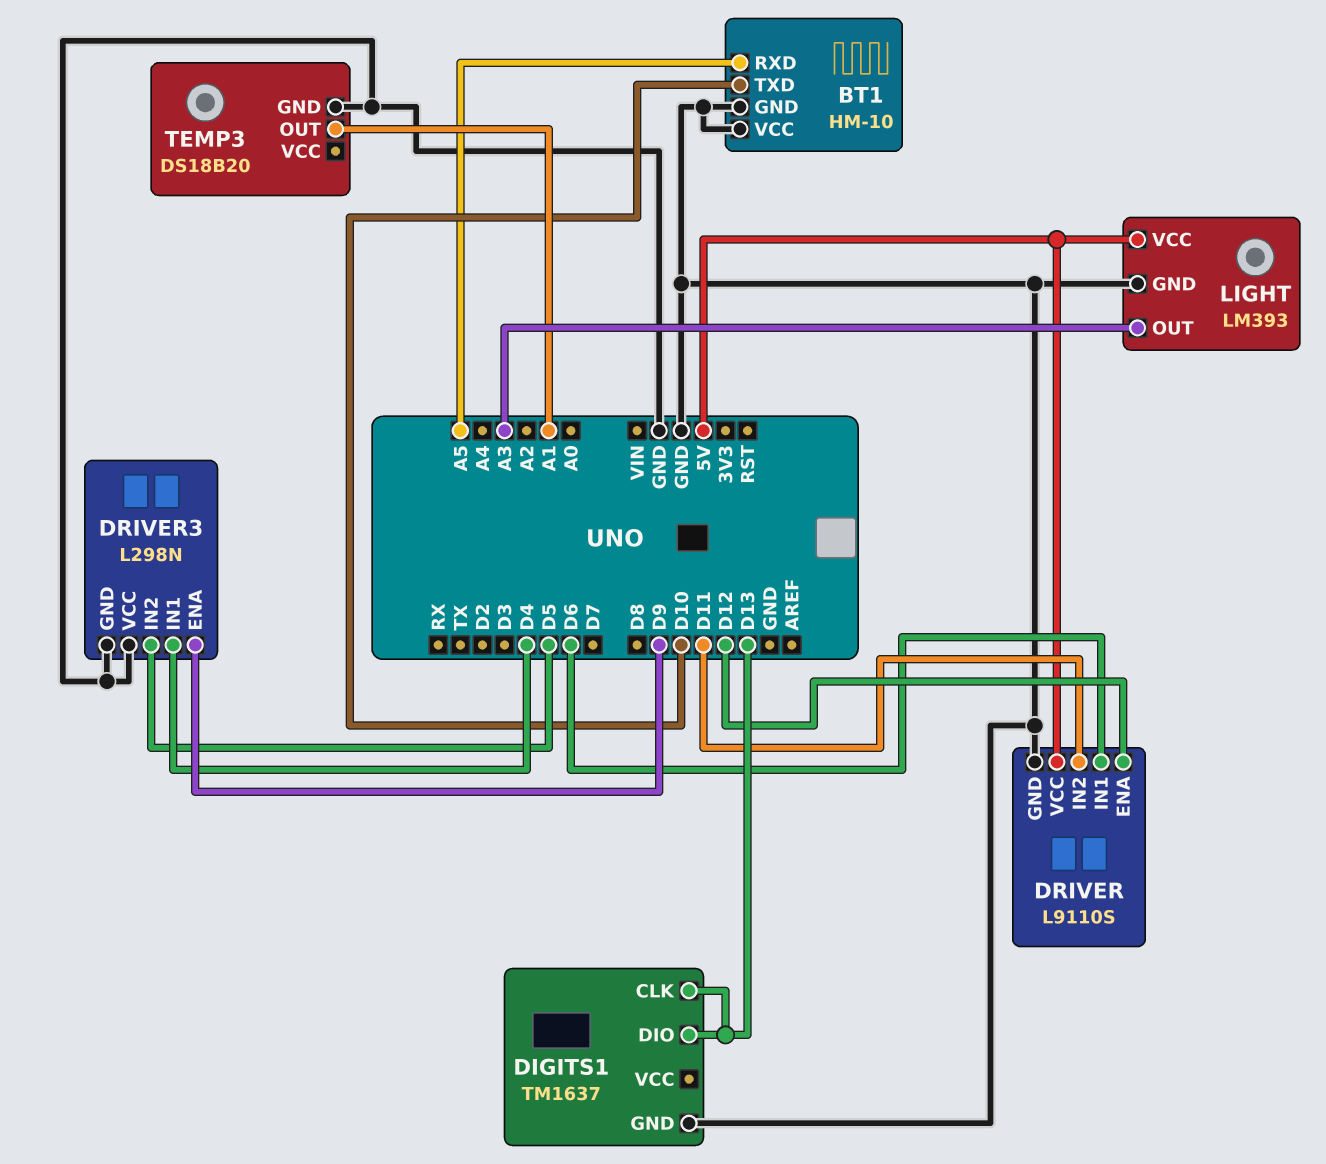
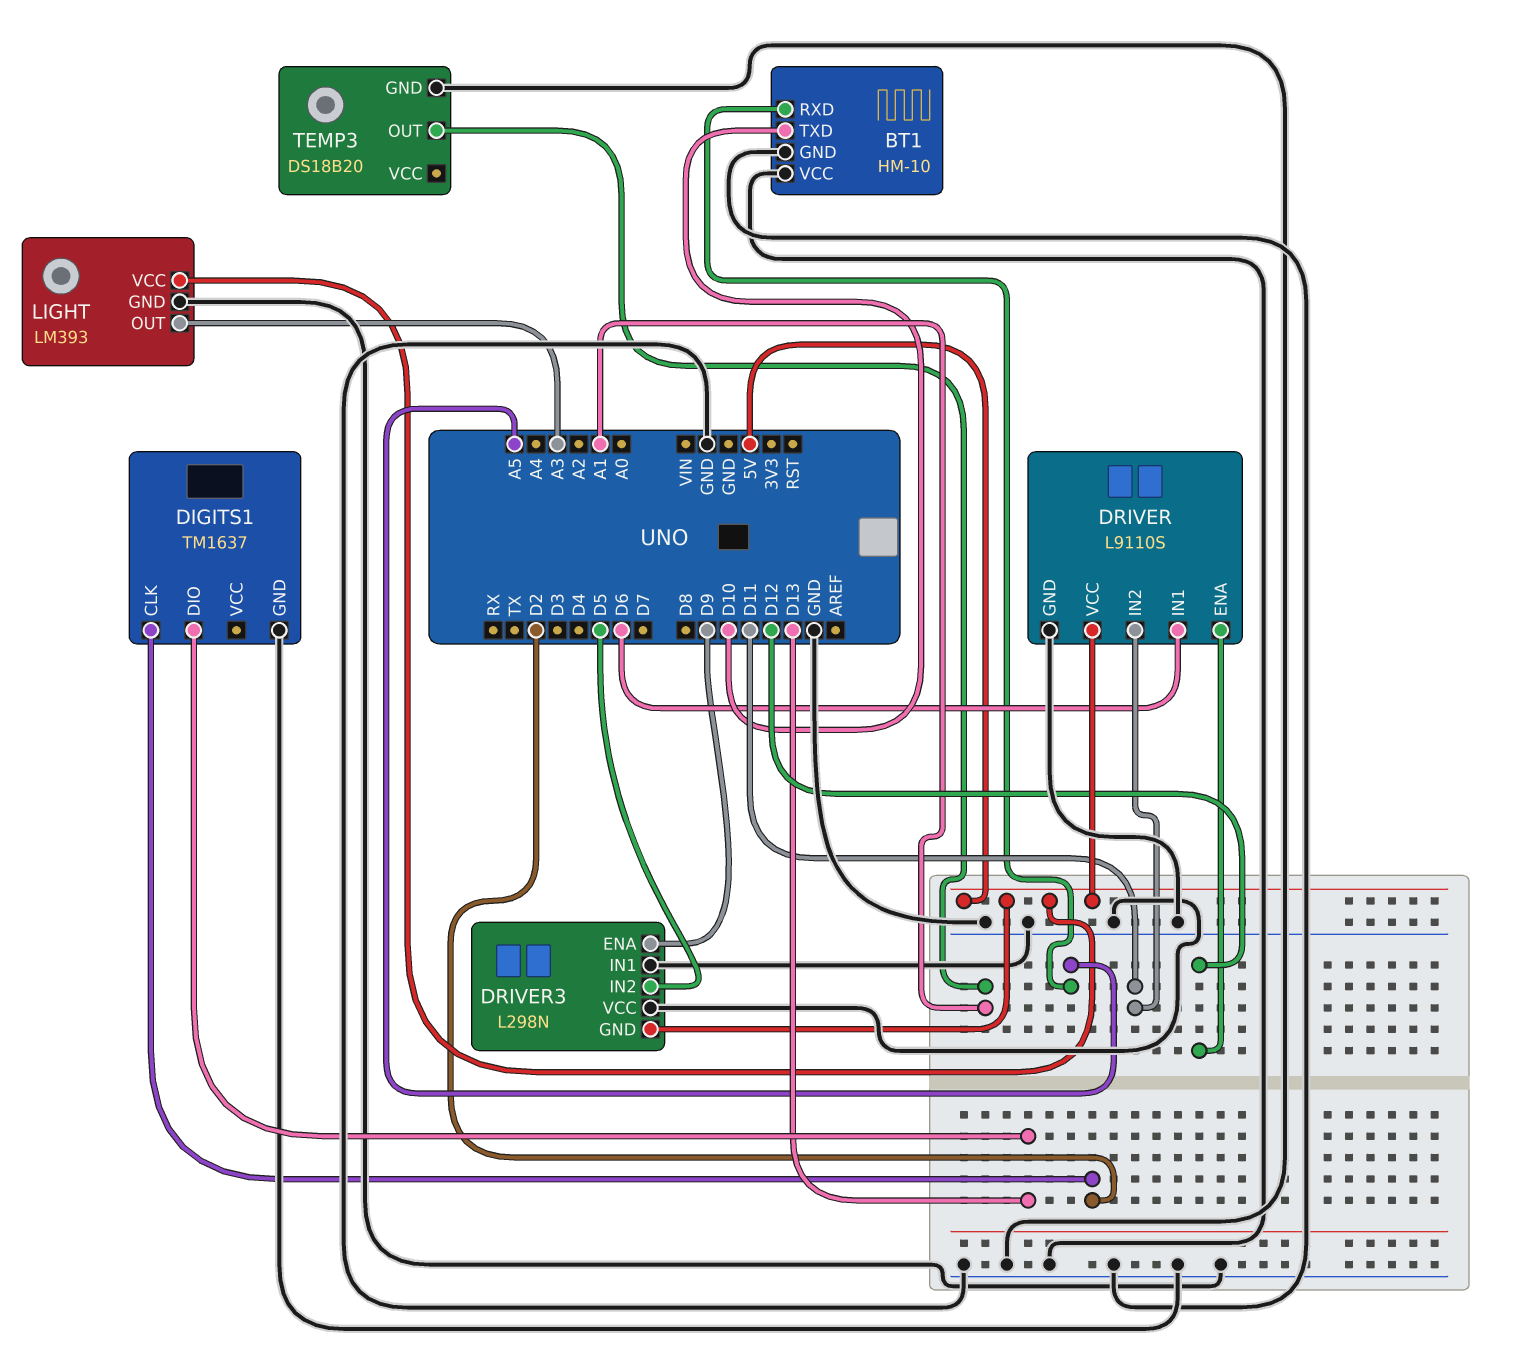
DIGITS1 pin CLK: D13 -> D2
DRIVER3 pin GND: GND -> 5V
DRIVER3 pin IN1: D4 -> GND

